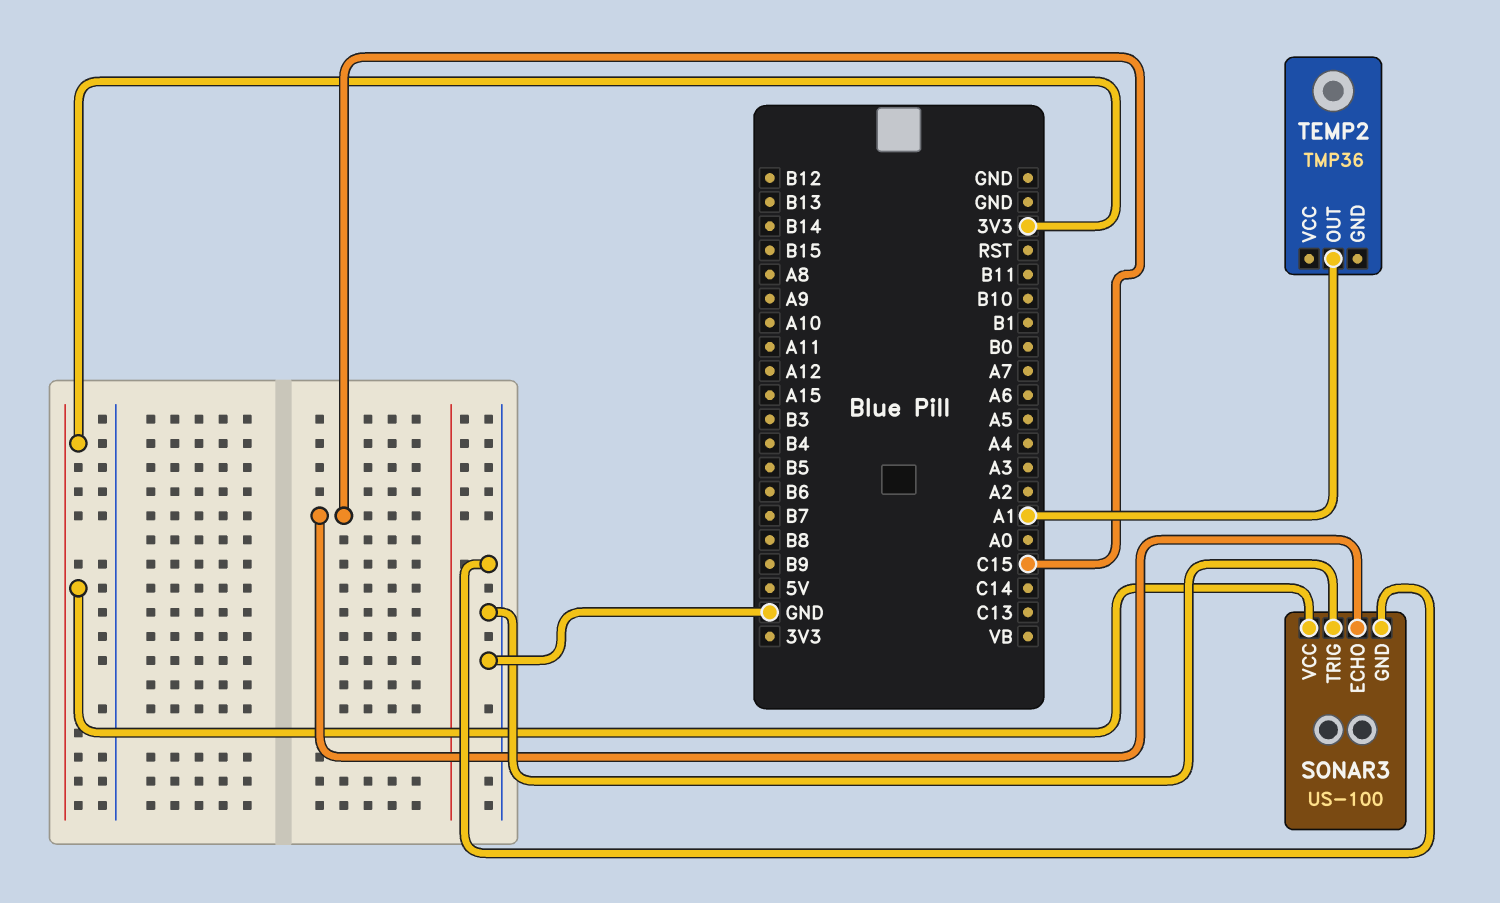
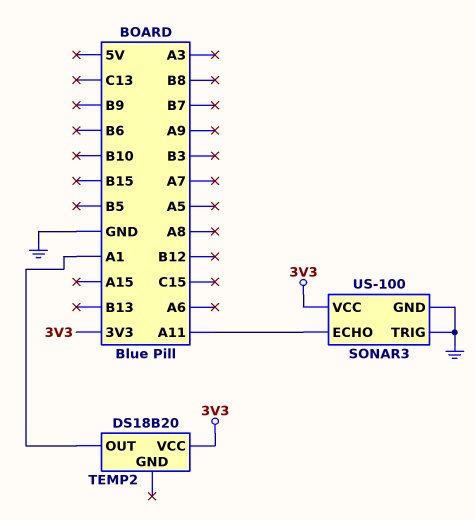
SONAR3 pin ECHO: C15 -> A11
TEMP2: TMP36 -> DS18B20
TEMP2 pin VCC: none -> 3V3

